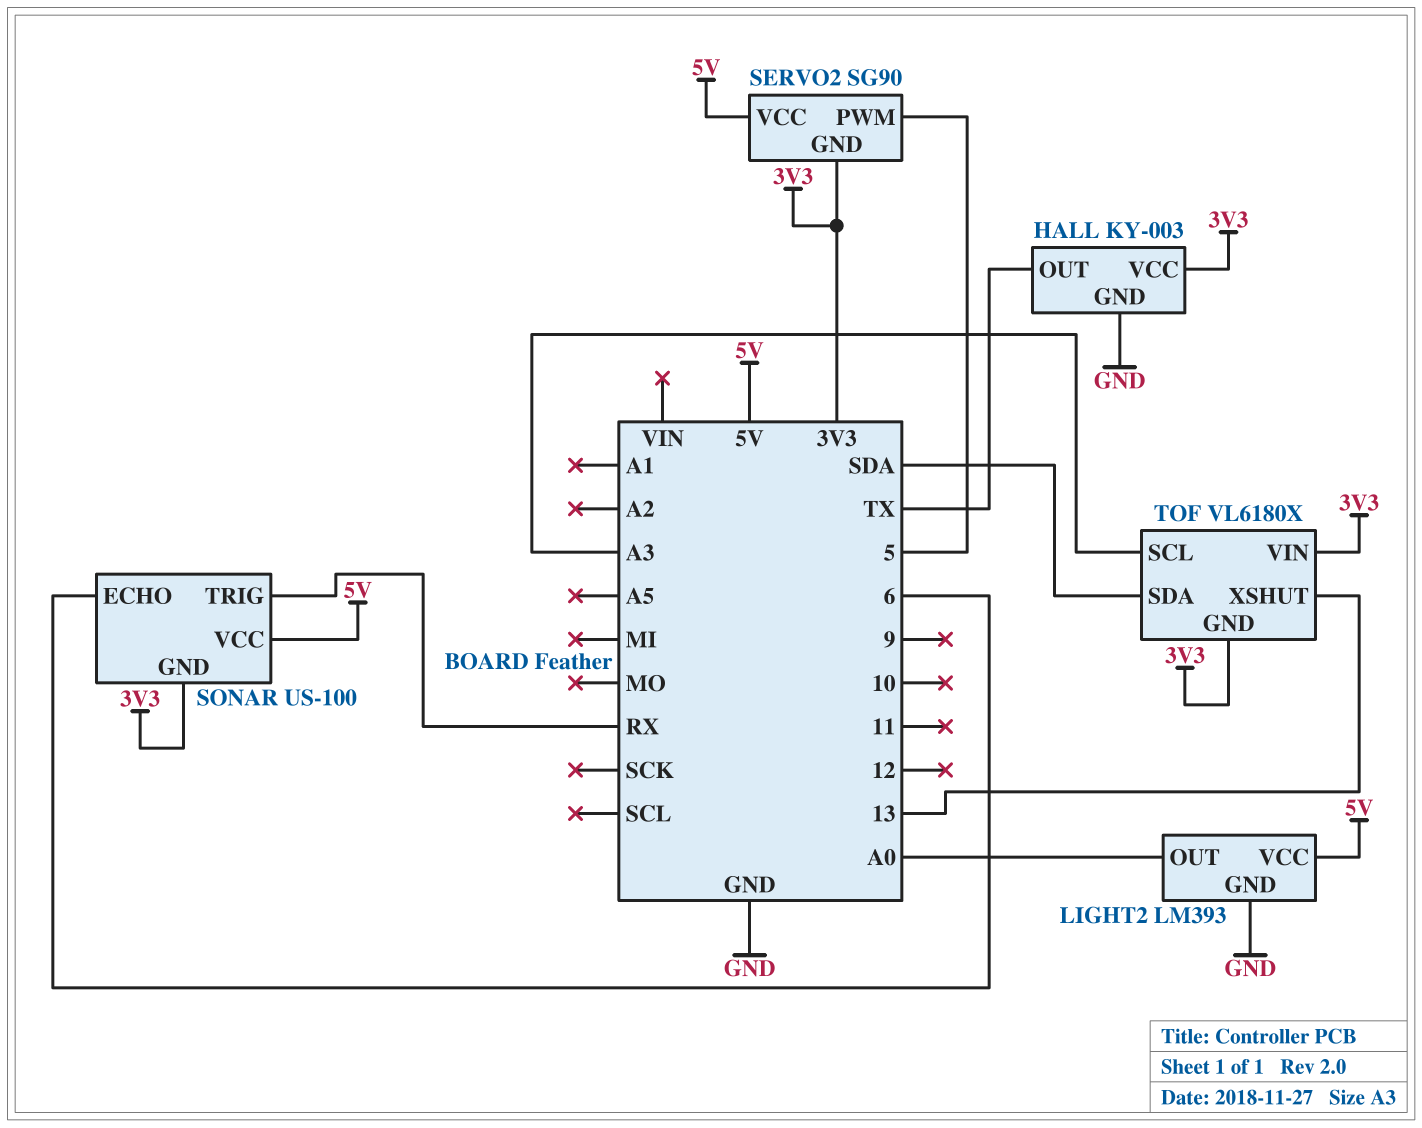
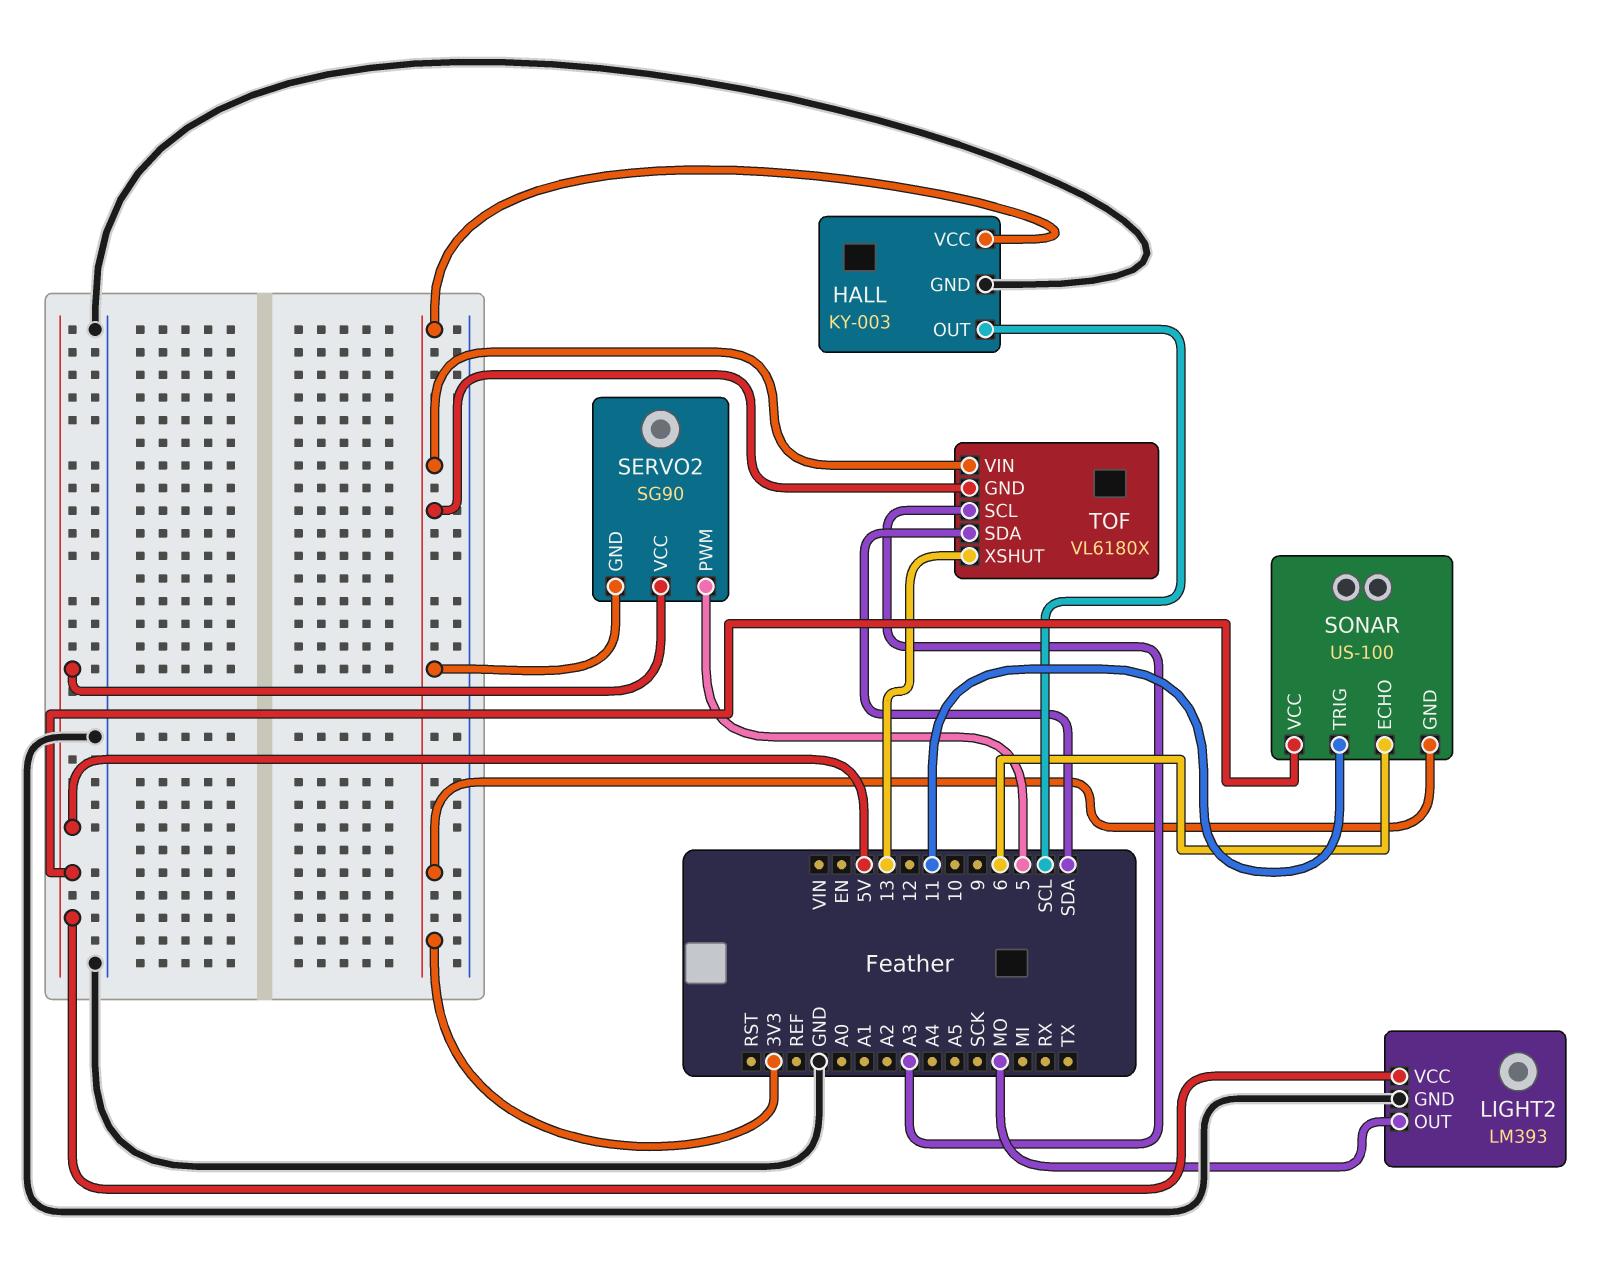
HALL pin OUT: TX -> SCL
LIGHT2 pin OUT: A0 -> MO
SONAR pin TRIG: RX -> 11

